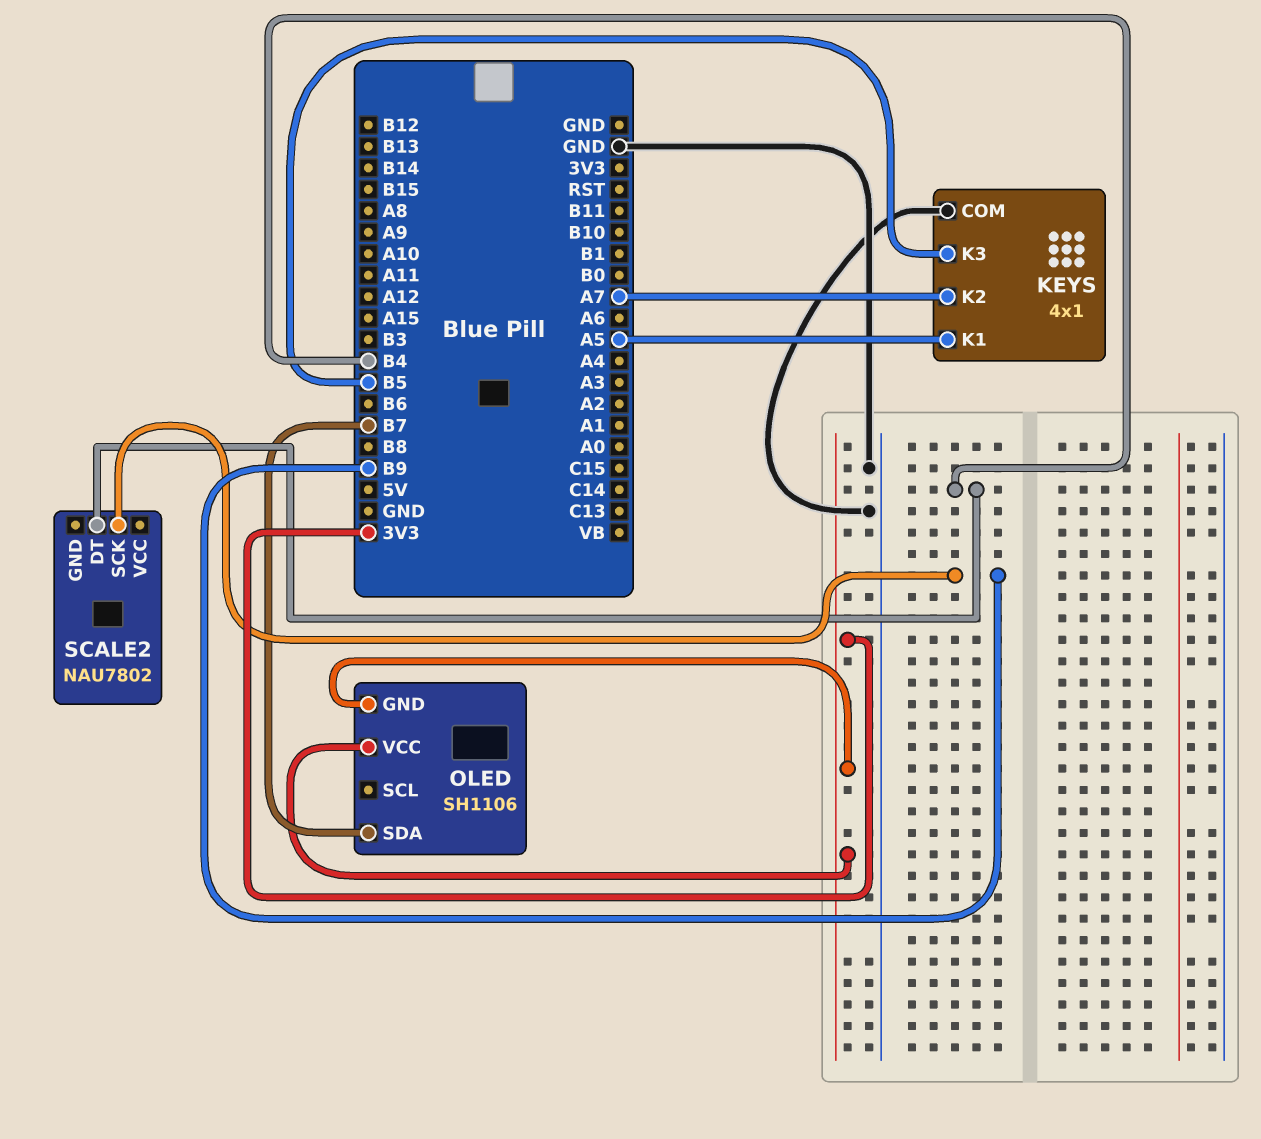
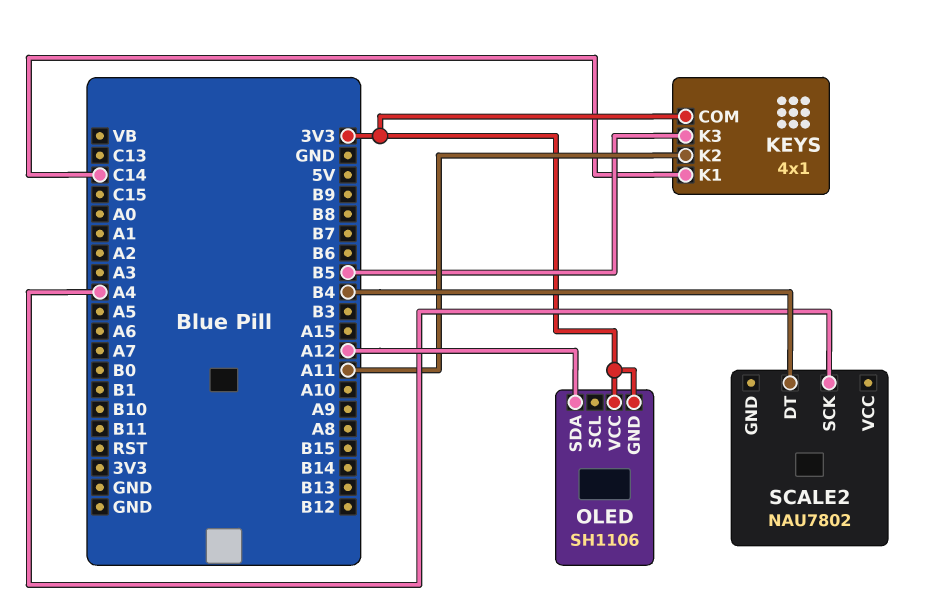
KEYS pin COM: GND -> 3V3
KEYS pin K1: A5 -> C14
KEYS pin K2: A7 -> A11
OLED pin SDA: B7 -> A12
SCALE2 pin SCK: B9 -> A4

